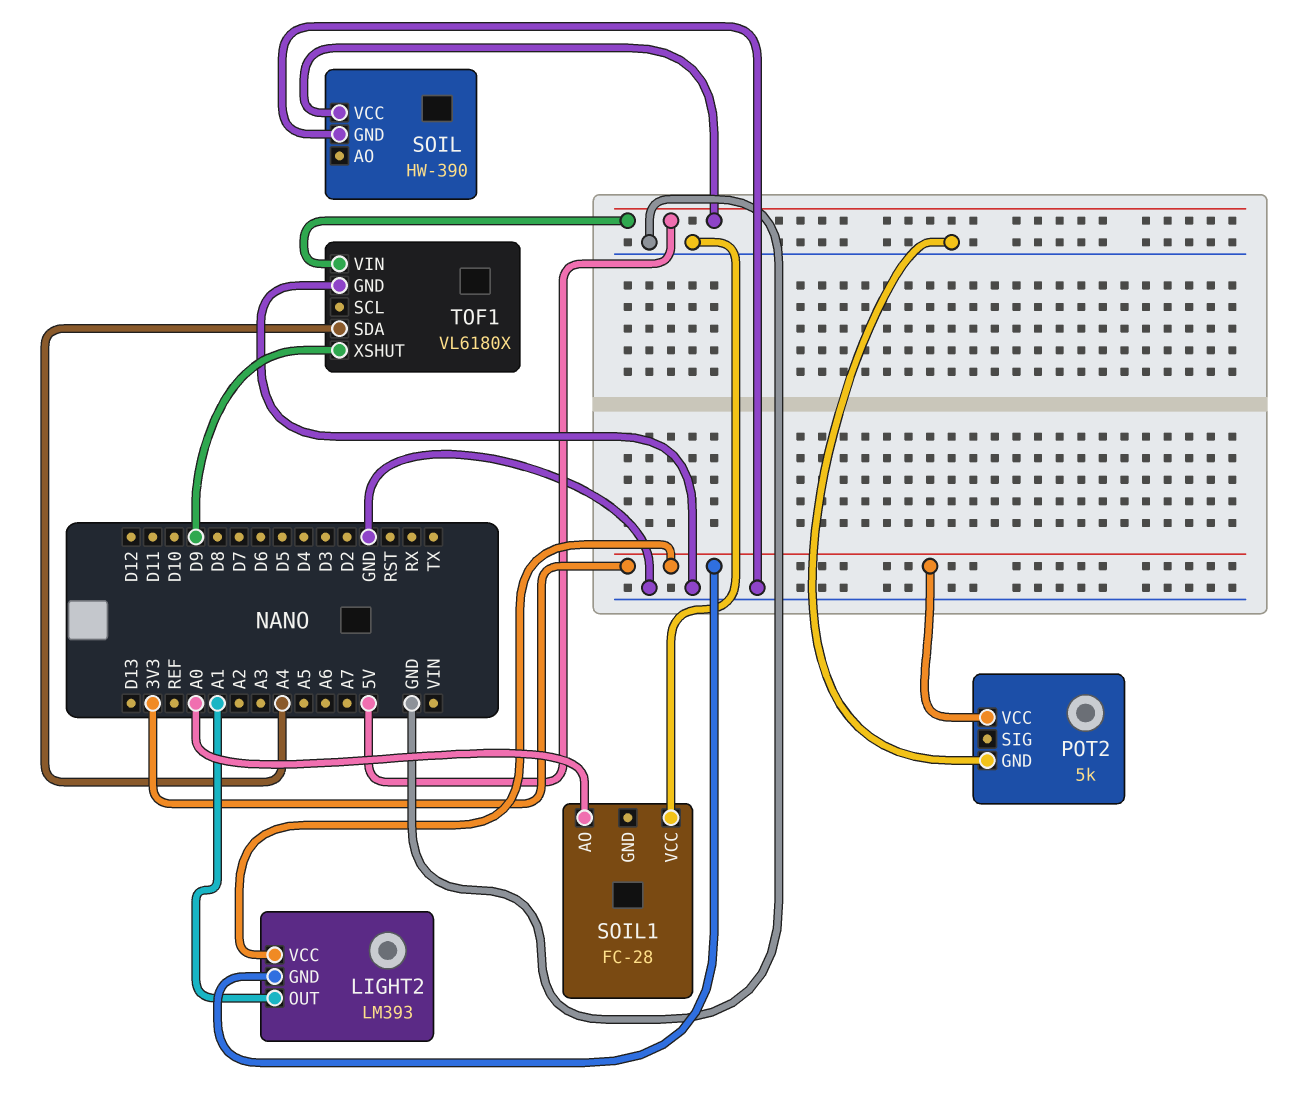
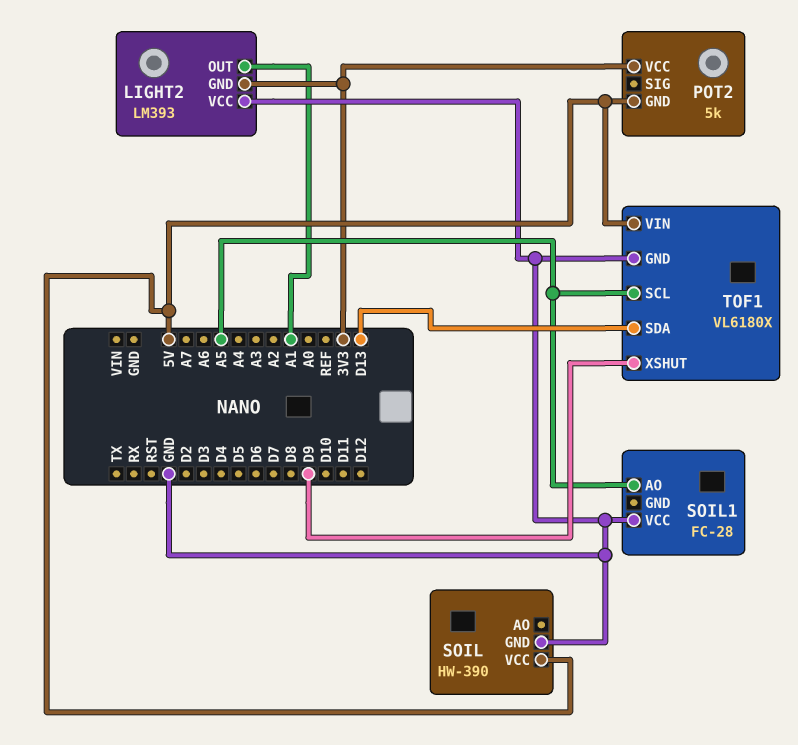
LIGHT2 pin VCC: 3V3 -> GND
POT2 pin GND: GND -> 5V
SOIL1 pin AO: A0 -> A5
TOF1 pin SCL: none -> A5
TOF1 pin SDA: A4 -> D13

